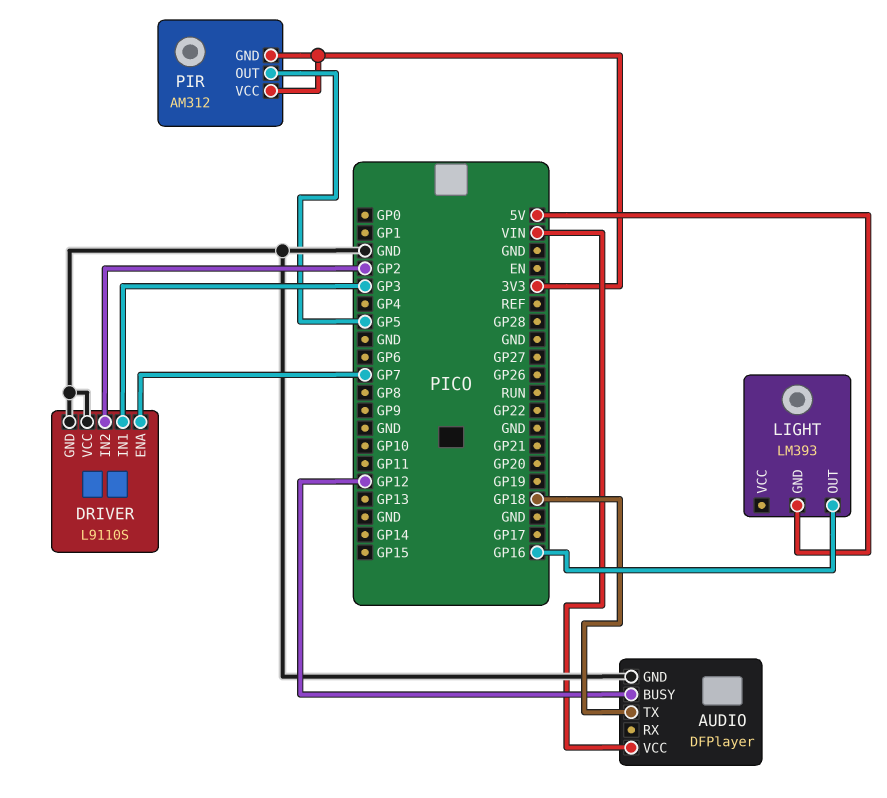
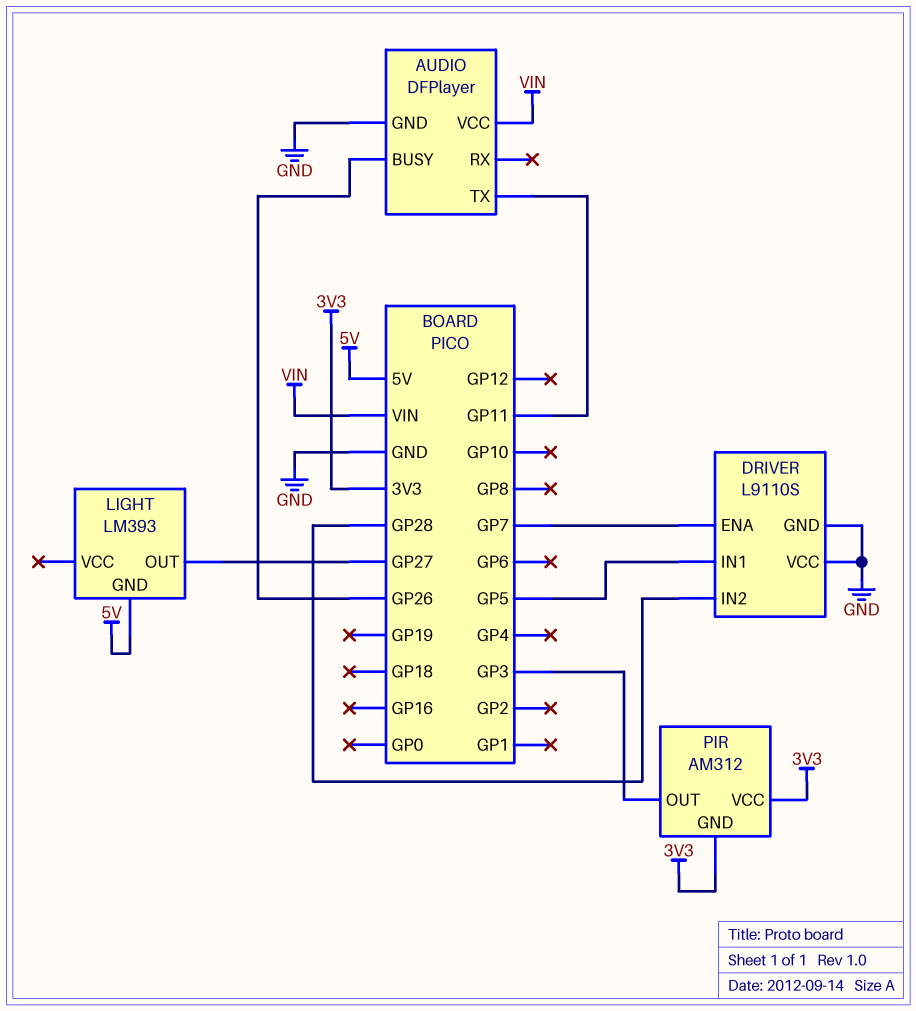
AUDIO pin BUSY: GP12 -> GP26
AUDIO pin TX: GP18 -> GP11
DRIVER pin IN1: GP3 -> GP5
DRIVER pin IN2: GP2 -> GP28
LIGHT pin OUT: GP16 -> GP27
PIR pin OUT: GP5 -> GP3

